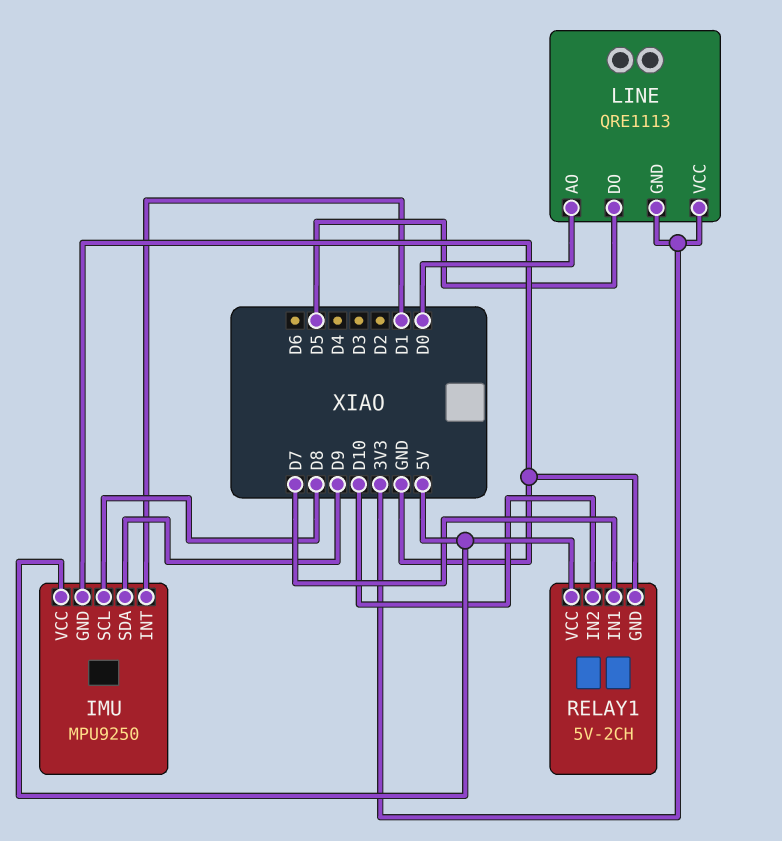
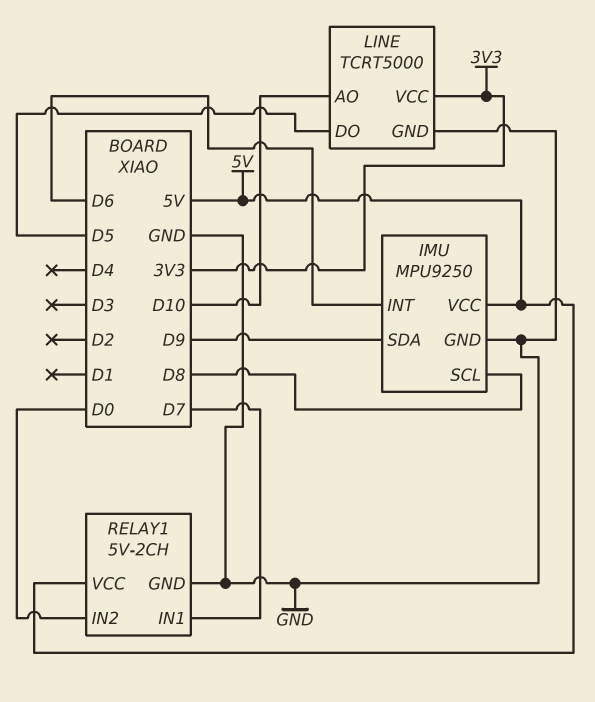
IMU pin INT: D1 -> D6
LINE: QRE1113 -> TCRT5000
LINE pin AO: D0 -> D10
LINE pin GND: 3V3 -> GND
RELAY1 pin IN2: D10 -> D0

